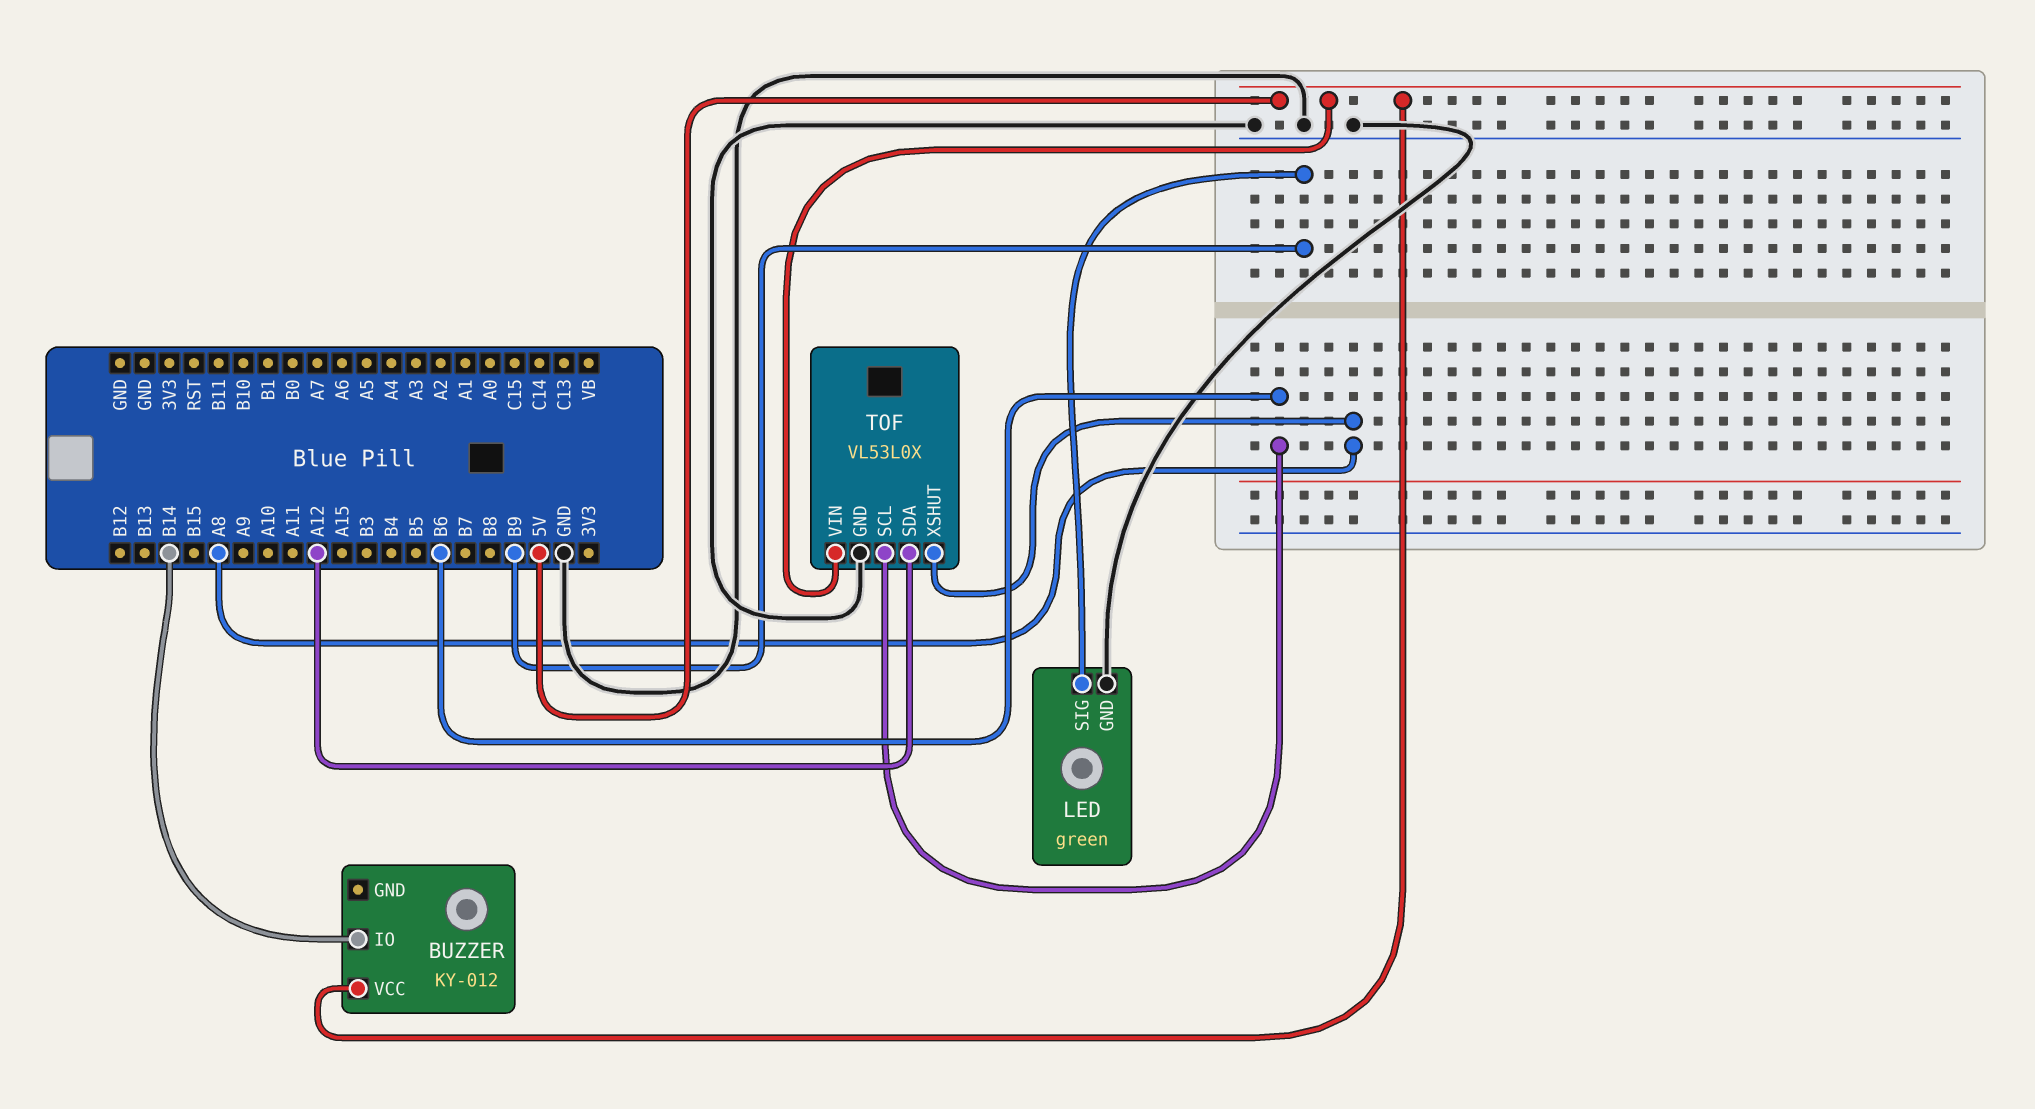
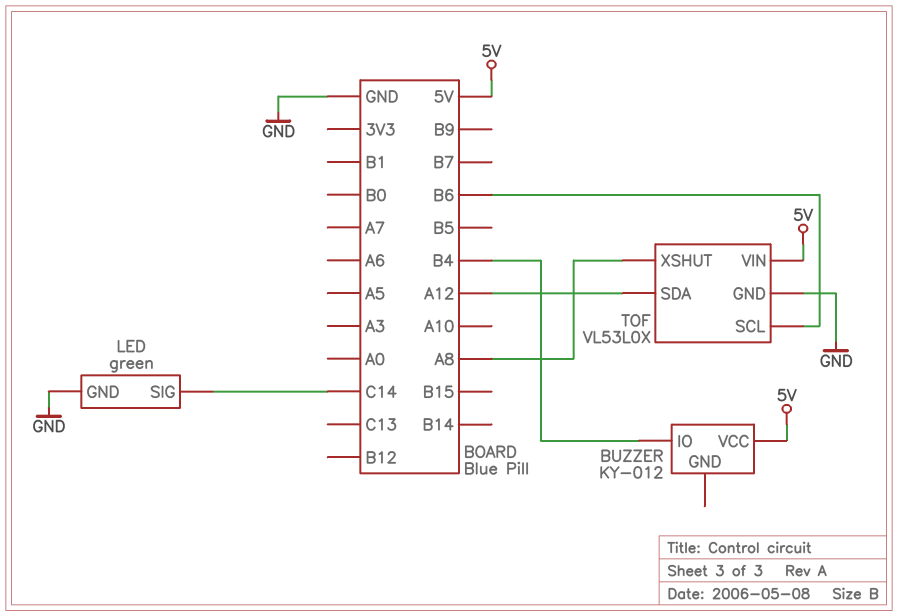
BUZZER pin IO: B14 -> B4
LED pin SIG: B9 -> C14

